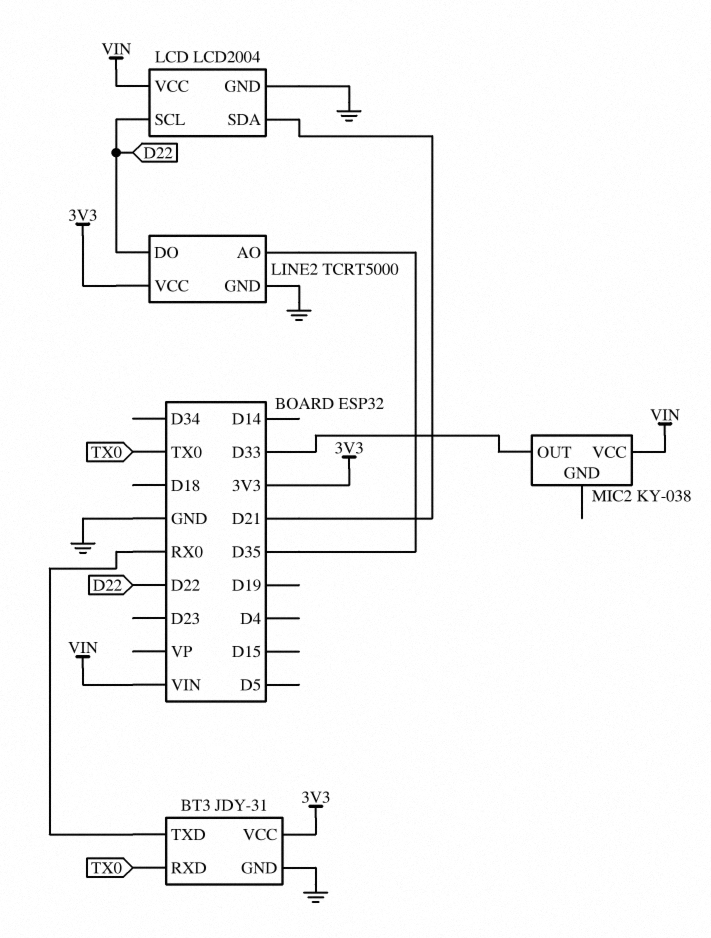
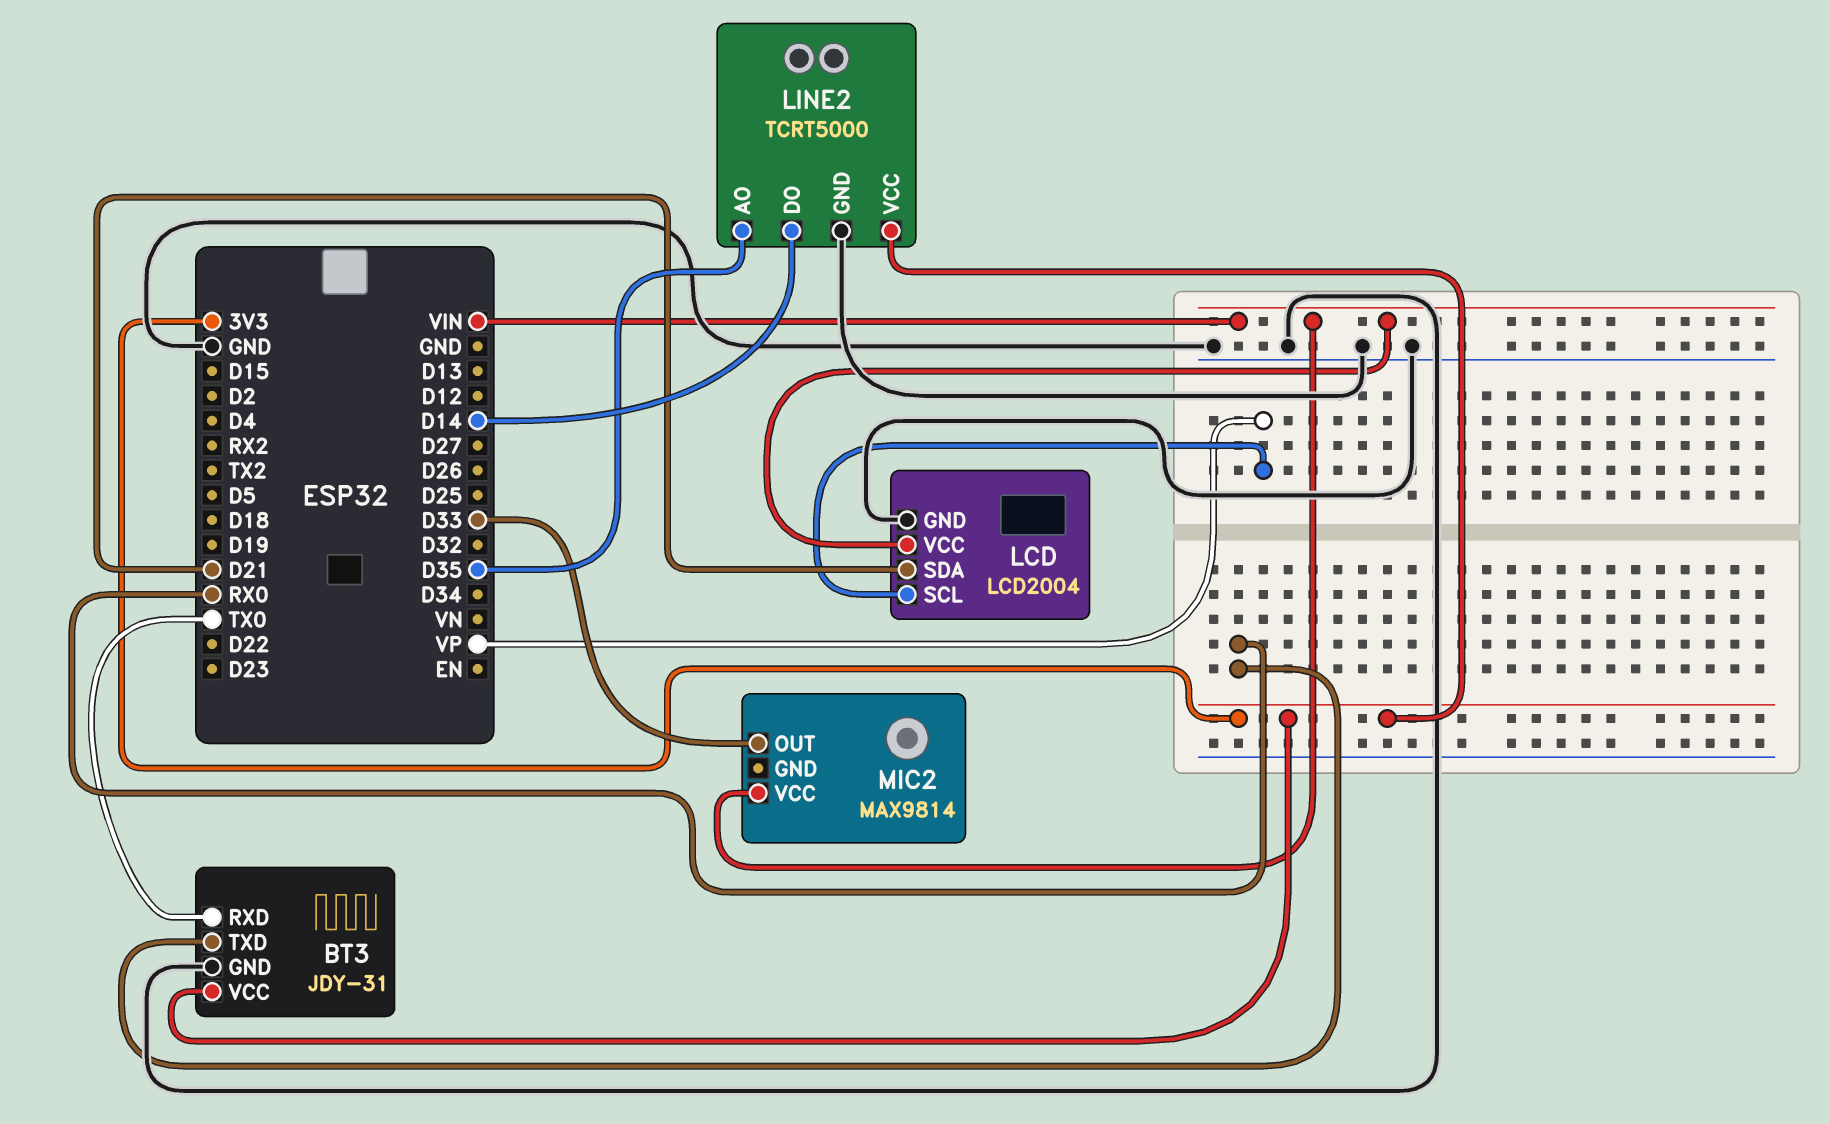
LCD pin SCL: D22 -> VP
LINE2 pin DO: D22 -> D14
MIC2: KY-038 -> MAX9814

